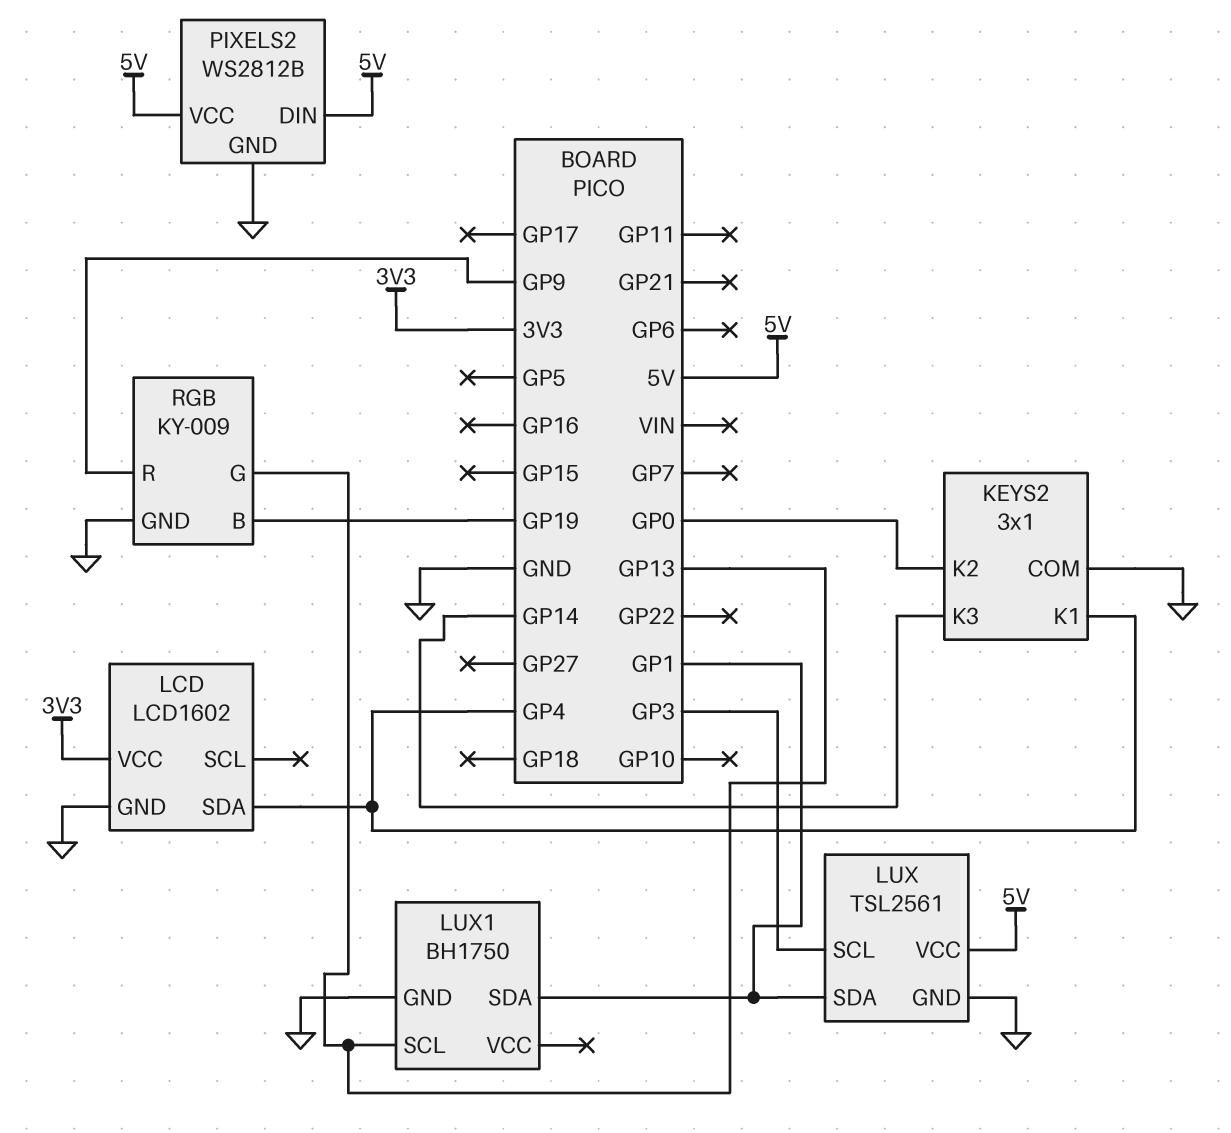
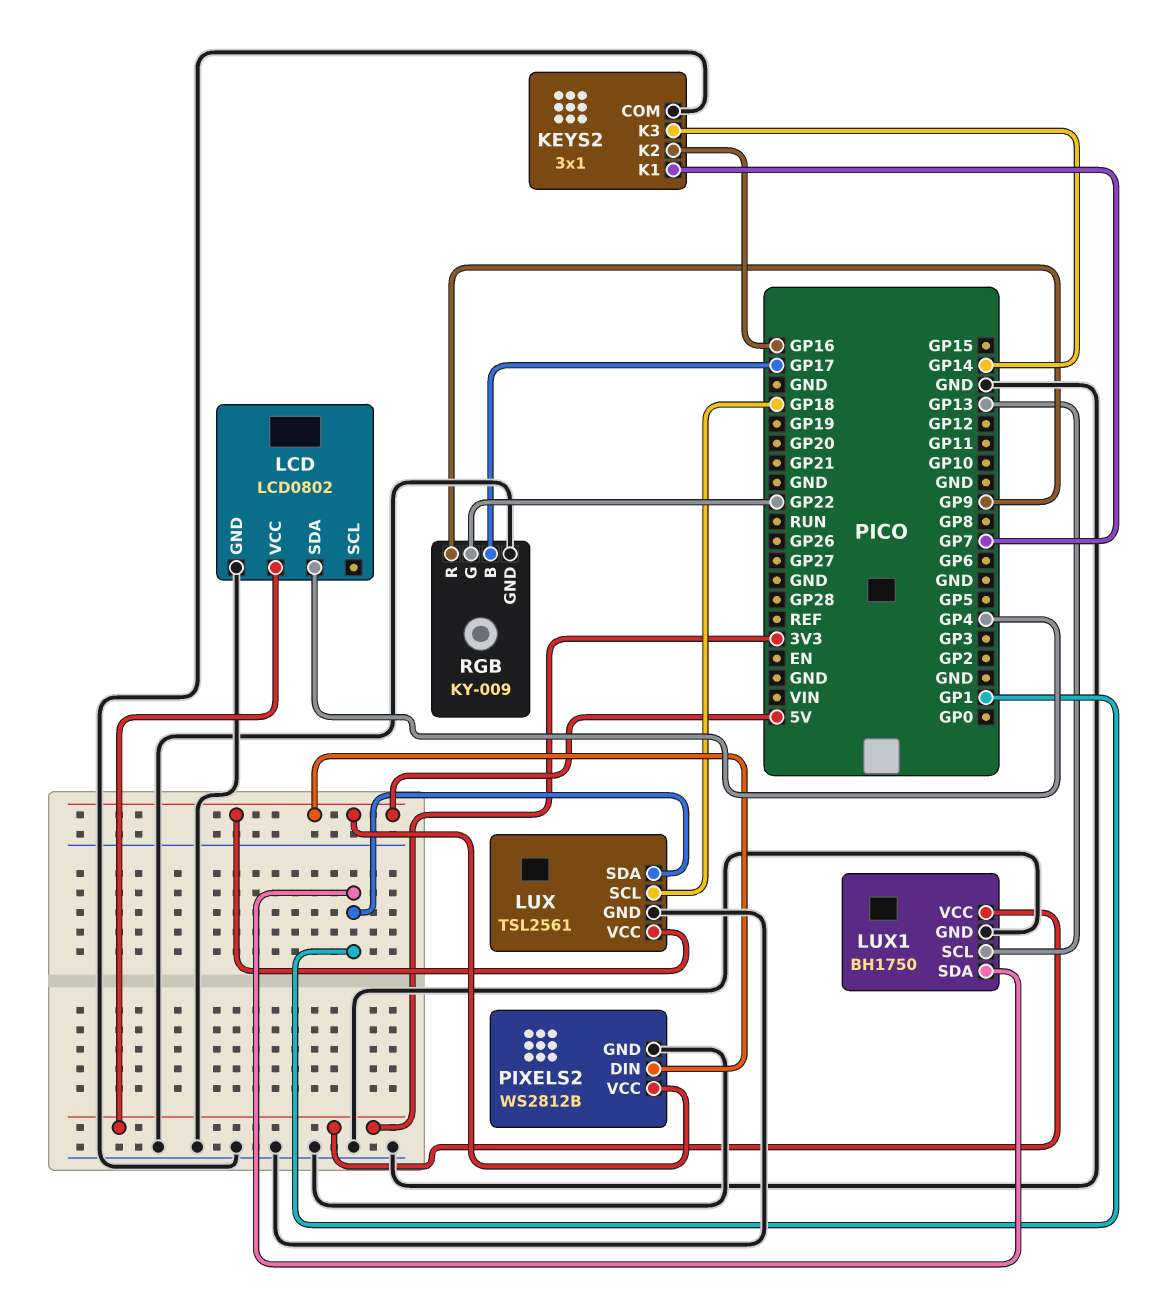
KEYS2 pin K1: GP4 -> GP7
KEYS2 pin K2: GP0 -> GP16
LCD: LCD1602 -> LCD0802
LUX pin SCL: GP3 -> GP18
LUX1 pin VCC: none -> 3V3
RGB pin B: GP19 -> GP17
RGB pin G: GP13 -> GP22

